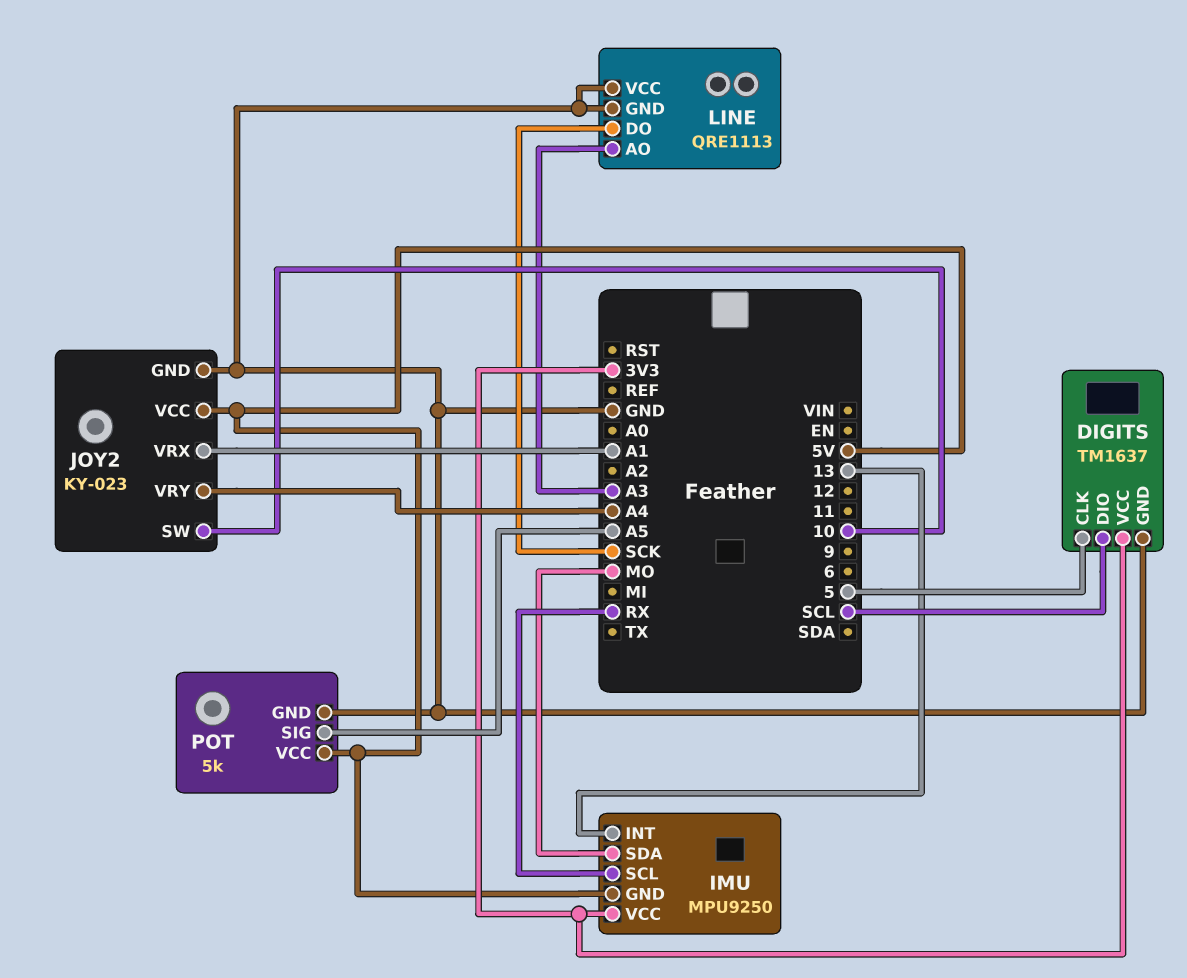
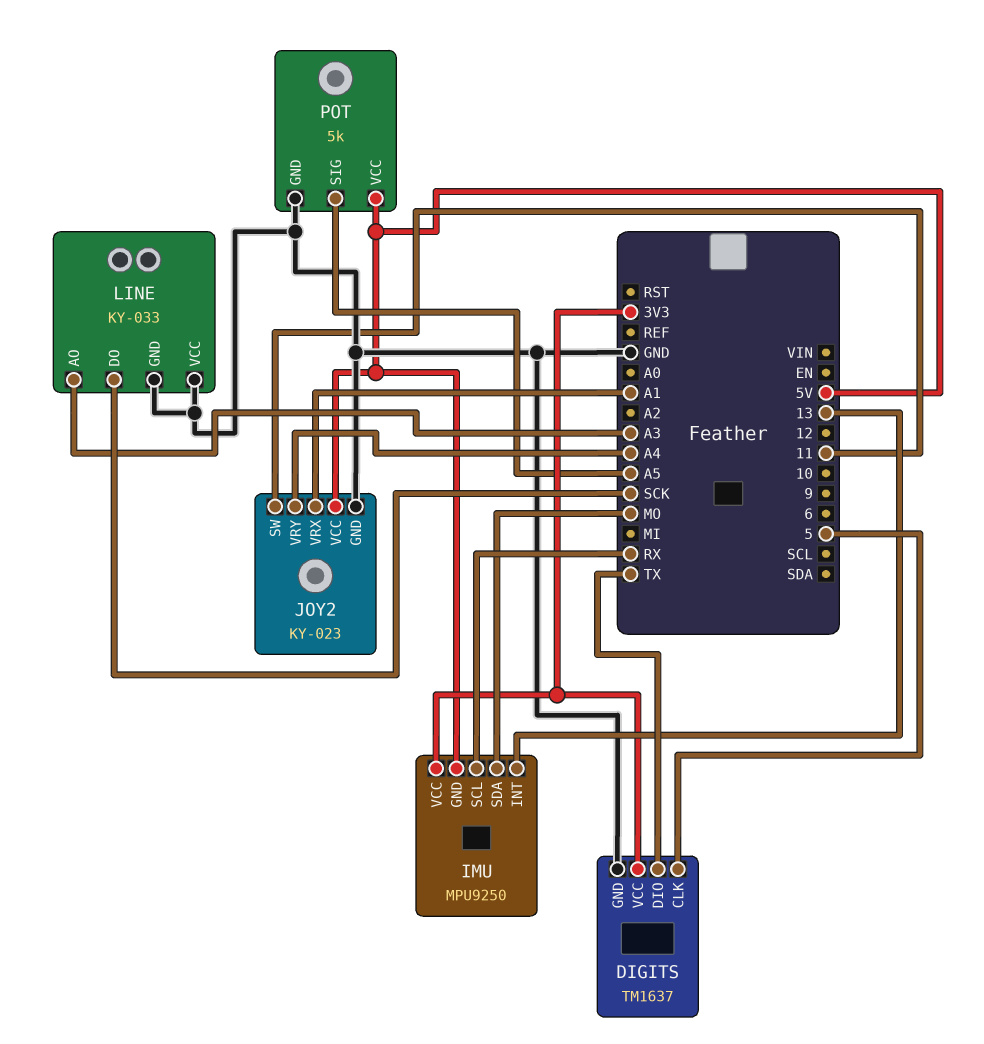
DIGITS pin DIO: SCL -> TX
JOY2 pin SW: 10 -> 11
LINE: QRE1113 -> KY-033

